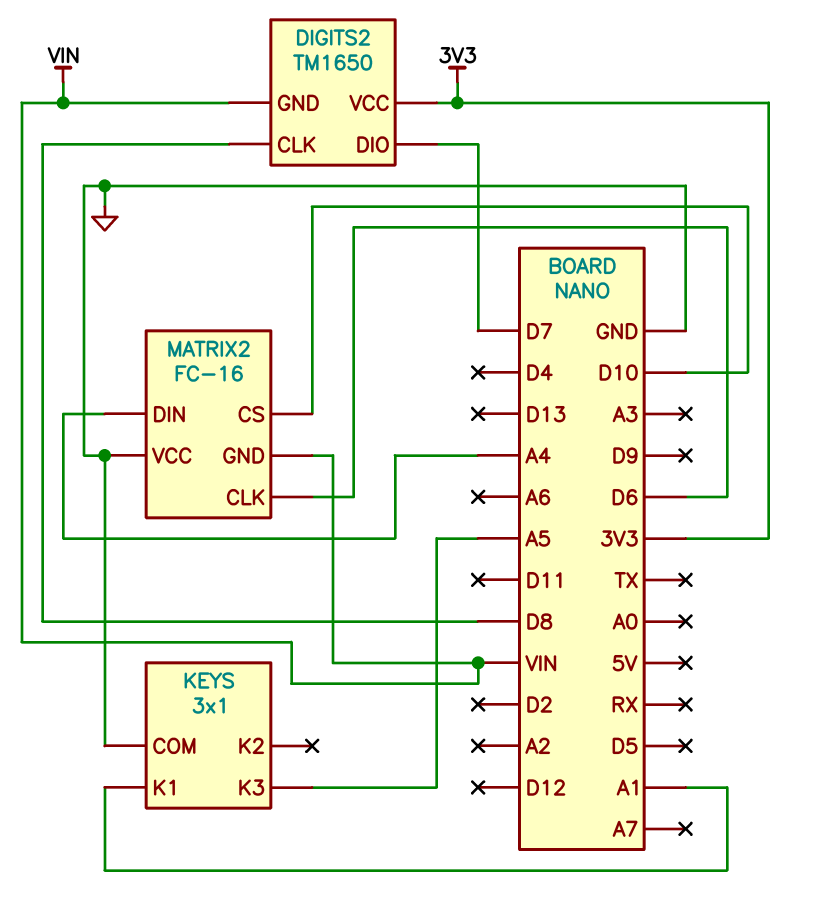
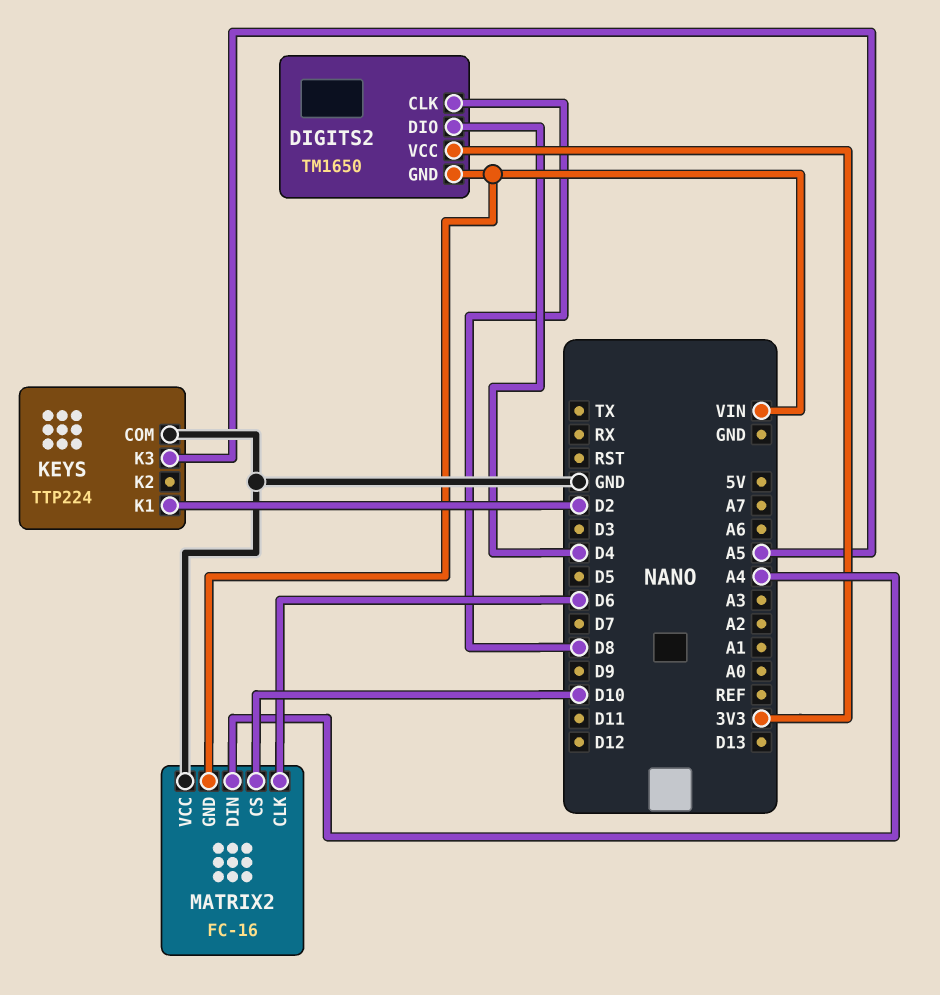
DIGITS2 pin DIO: D7 -> D4
KEYS: 3x1 -> TTP224
KEYS pin K1: A1 -> D2

